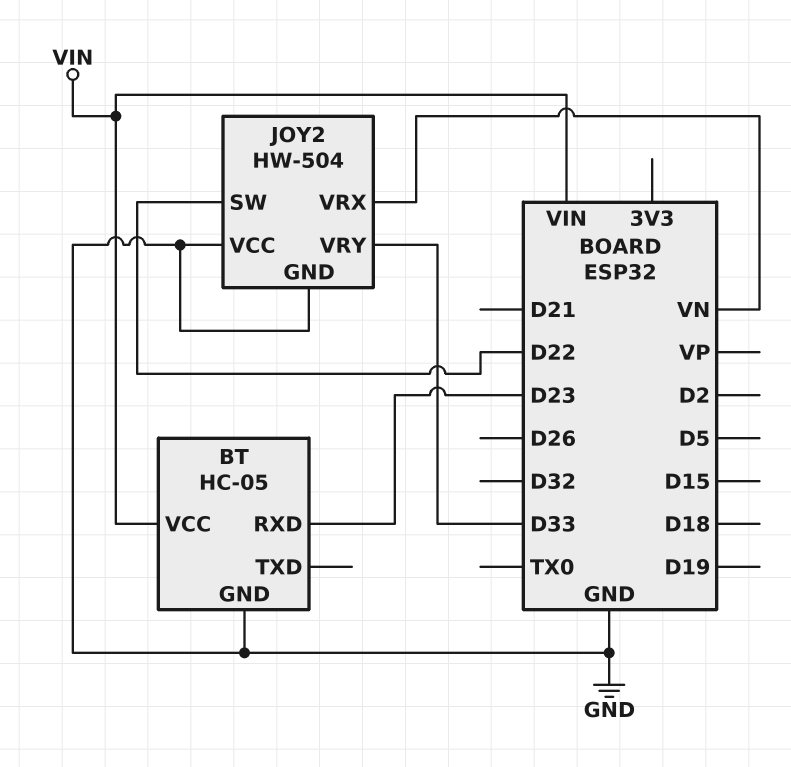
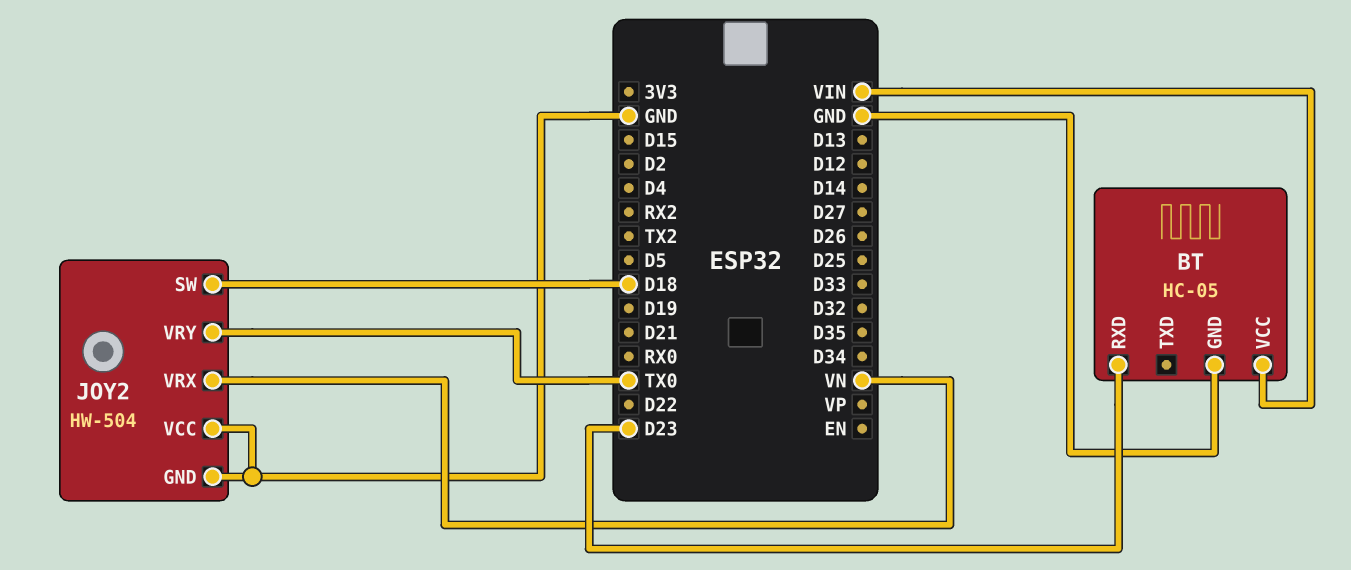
JOY2 pin SW: D22 -> D18
JOY2 pin VRY: D33 -> TX0

